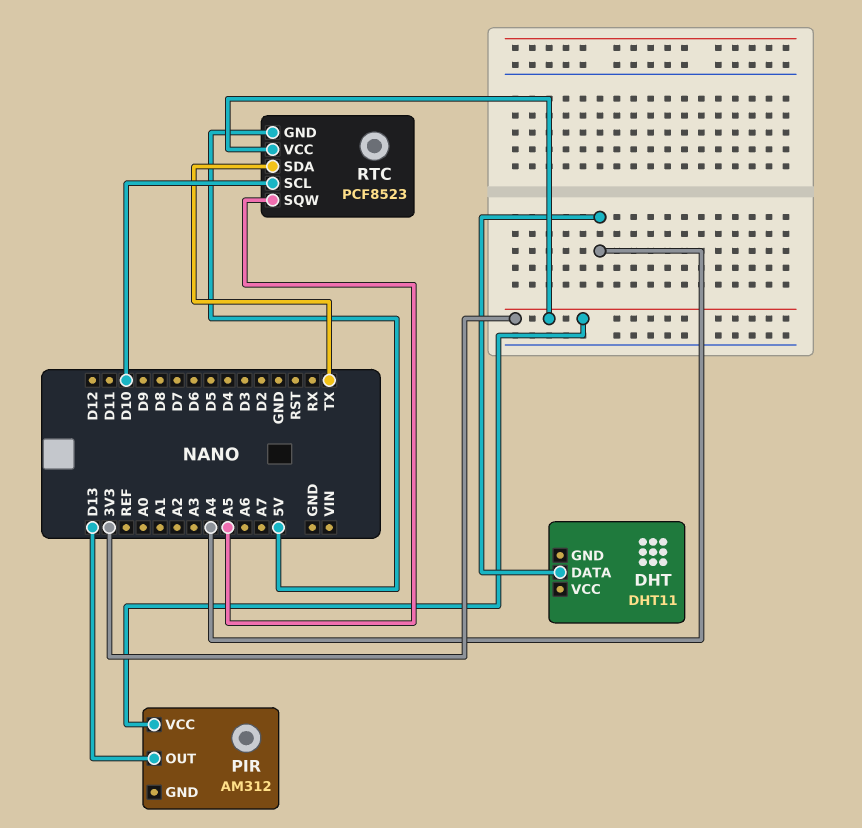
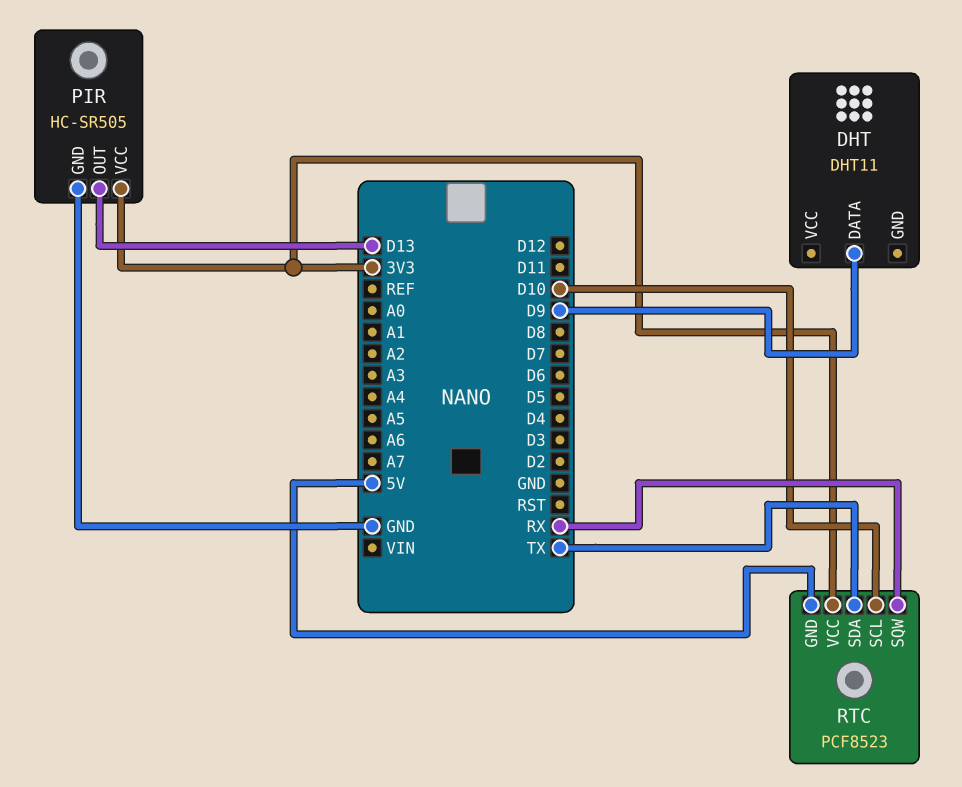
DHT pin DATA: A4 -> D9
PIR: AM312 -> HC-SR505
PIR pin GND: none -> GND
RTC pin SQW: A5 -> RX

